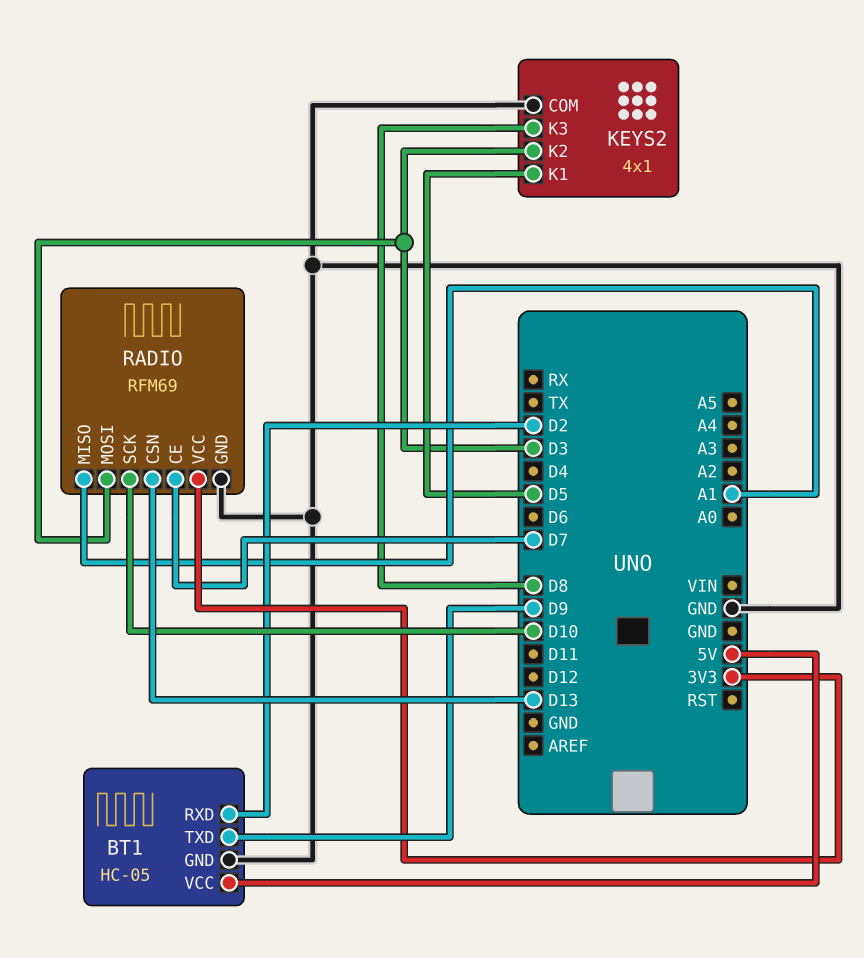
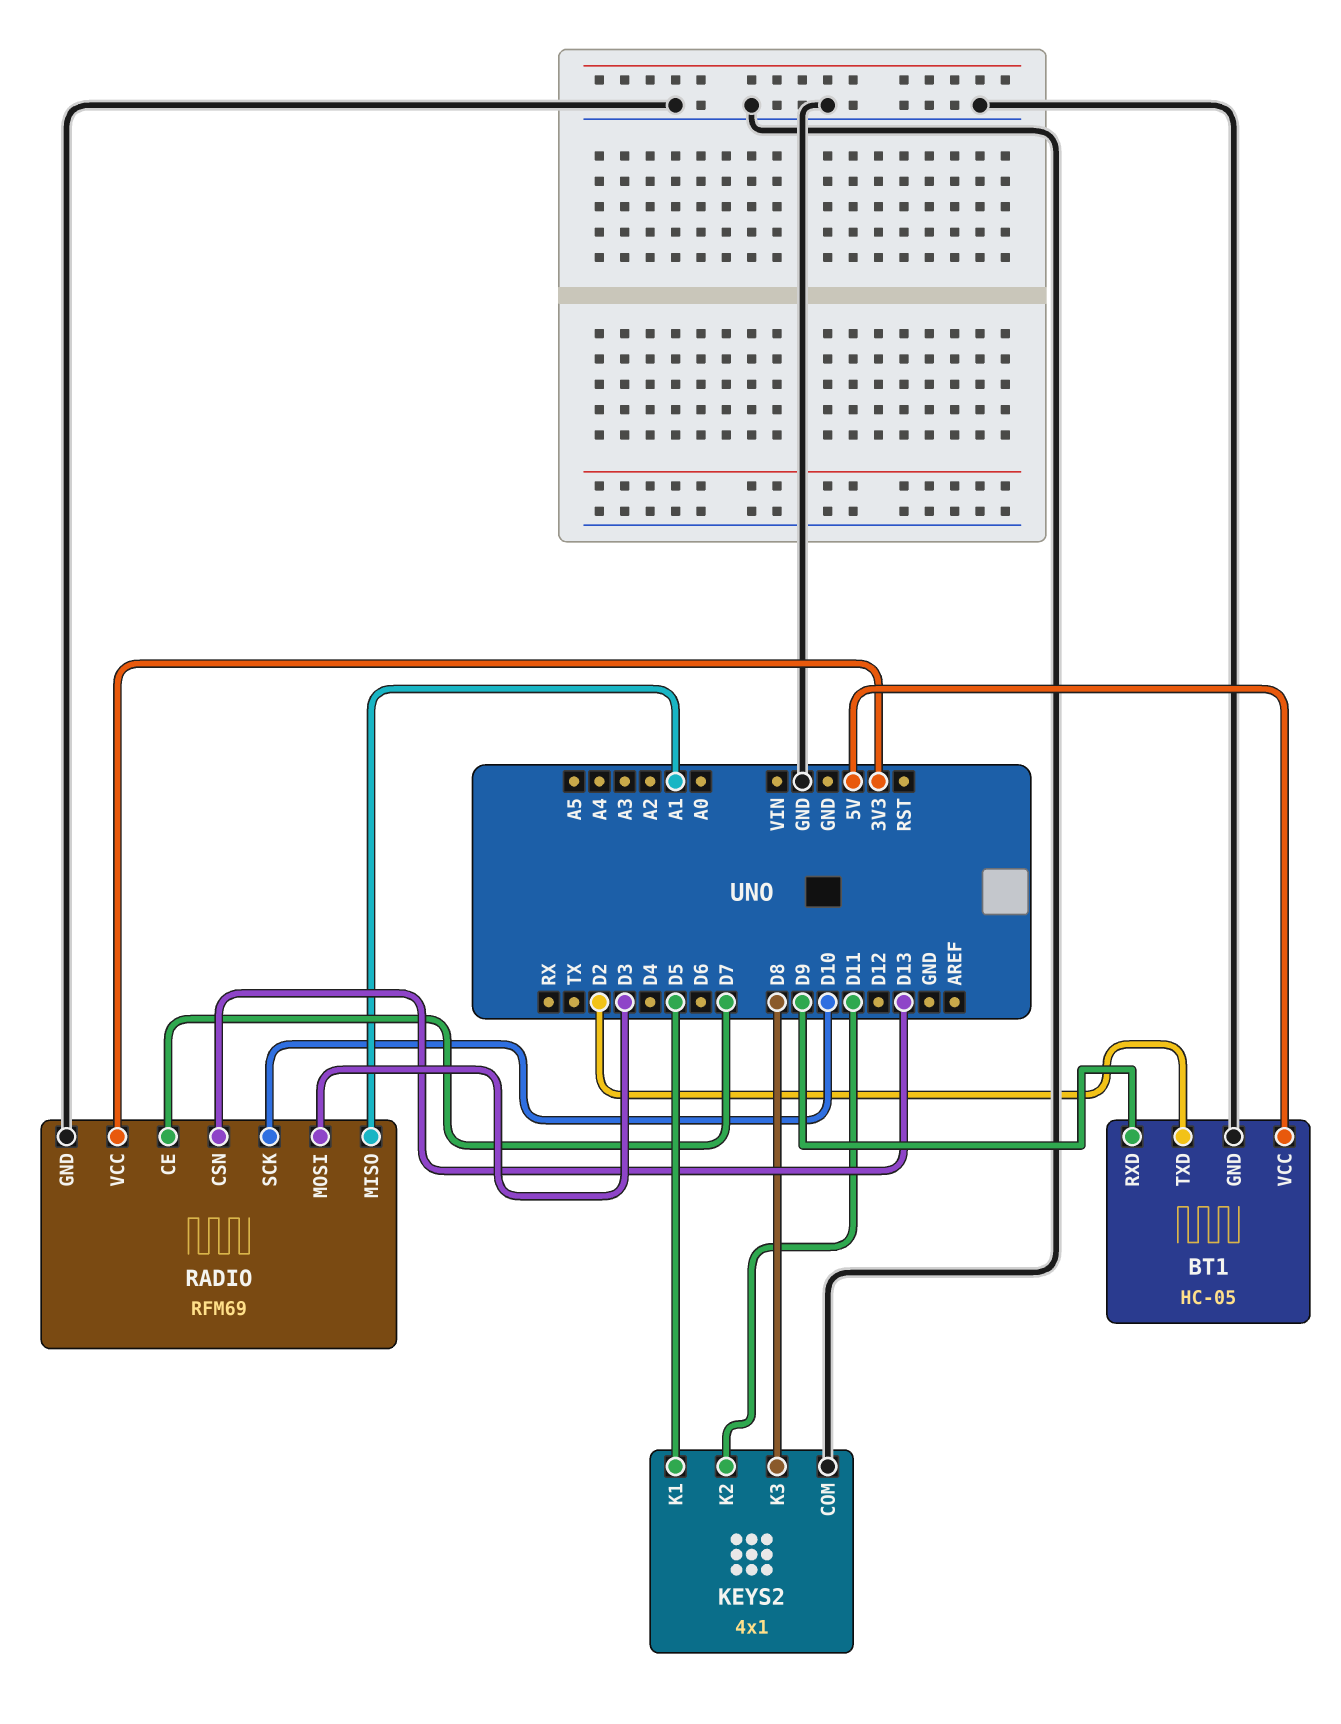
BT1 pin RXD: D2 -> D9
BT1 pin TXD: D9 -> D2
KEYS2 pin K2: D3 -> D11

